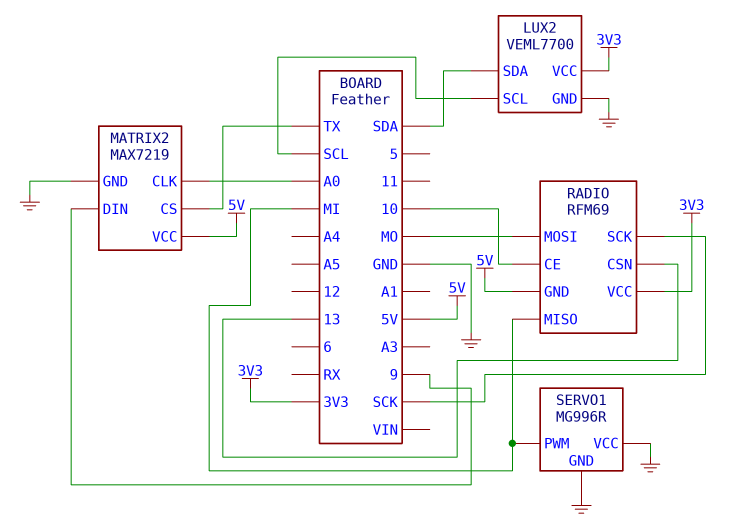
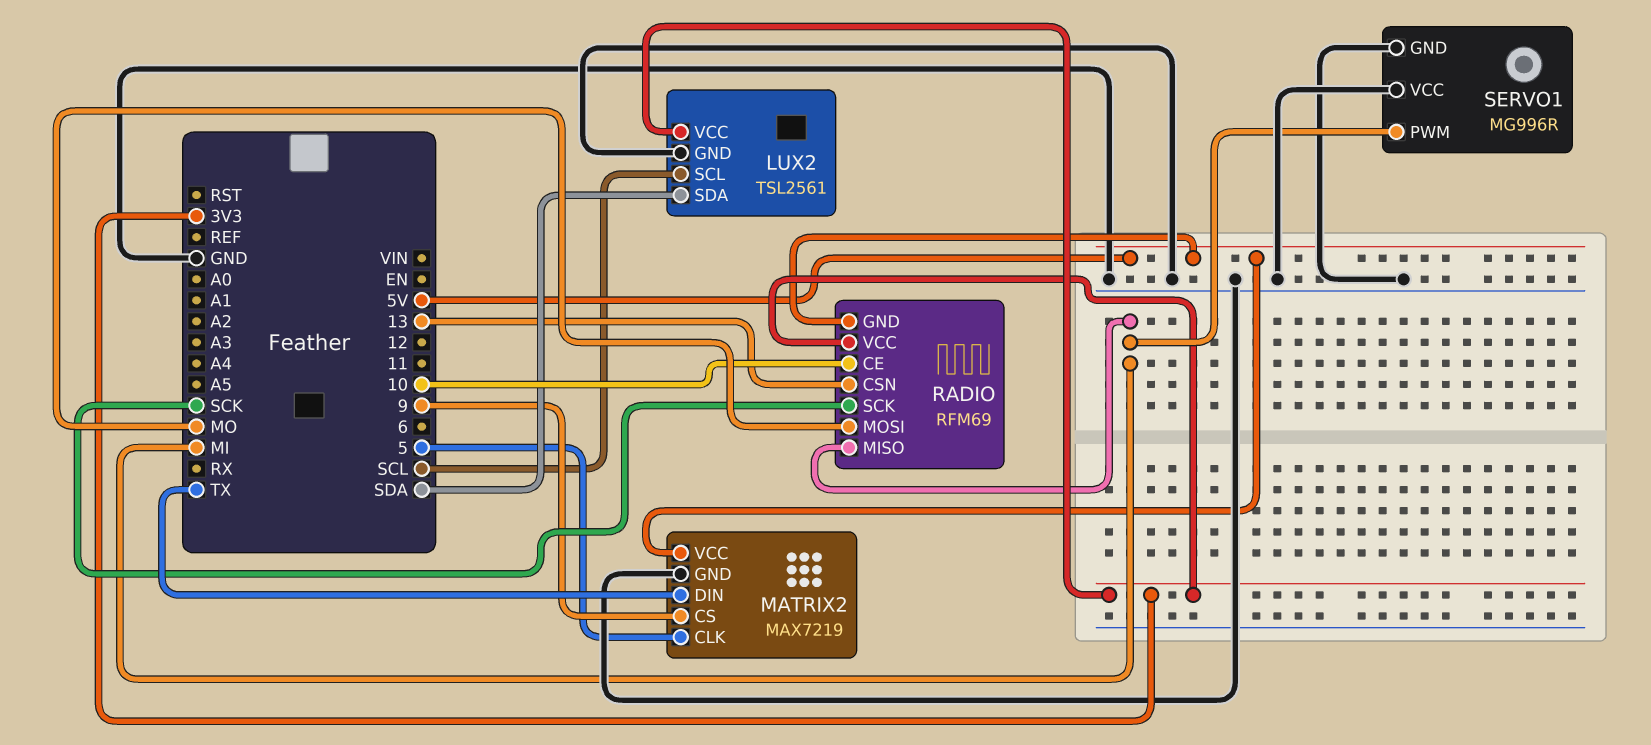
LUX2: VEML7700 -> TSL2561
MATRIX2 pin CLK: A0 -> 5
MATRIX2 pin CS: TX -> 9
MATRIX2 pin DIN: 9 -> TX

